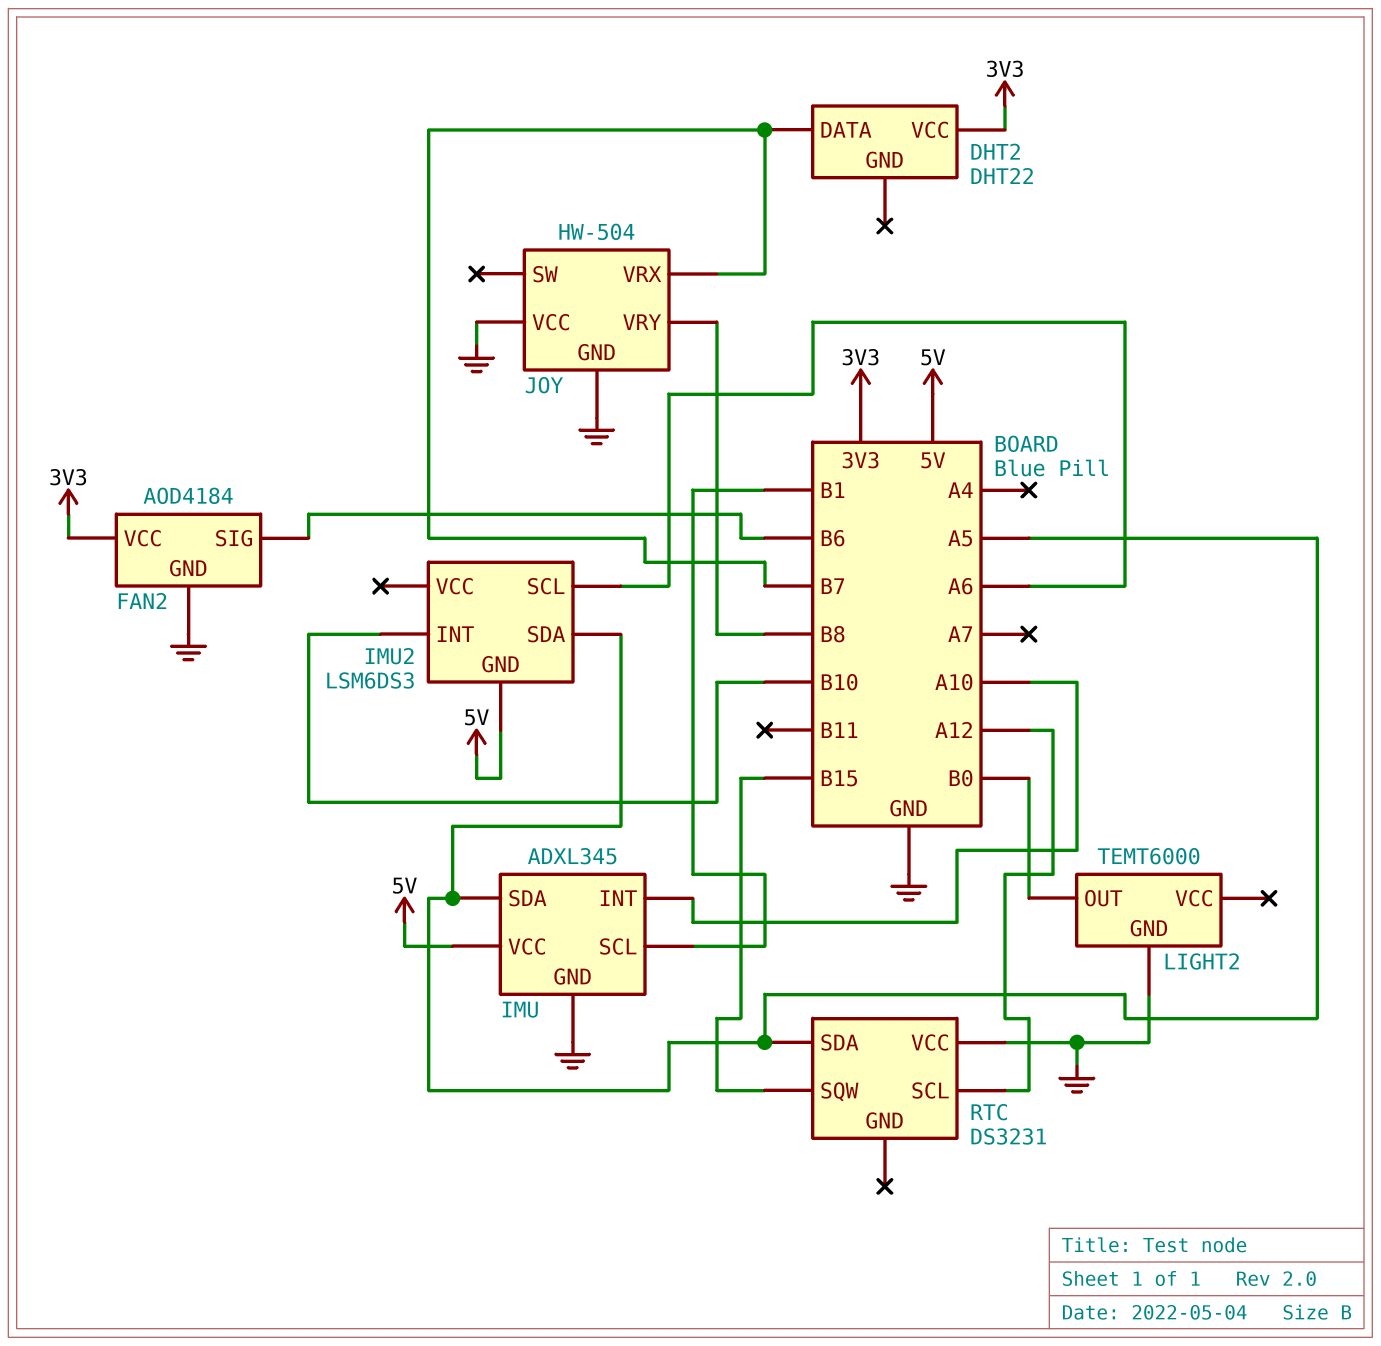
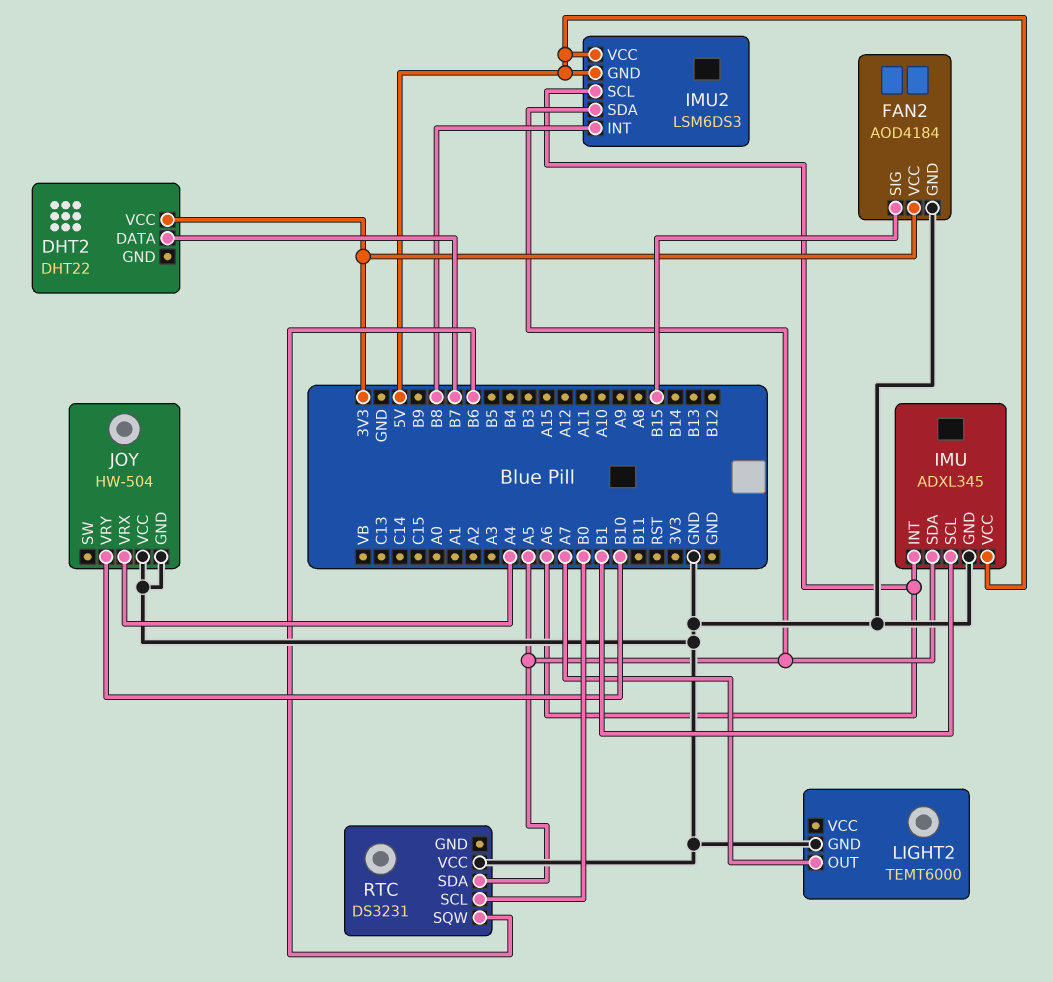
FAN2 pin SIG: B6 -> B15
IMU pin INT: A10 -> A6
IMU2 pin INT: B10 -> B8
IMU2 pin VCC: none -> 5V
JOY pin VRX: B7 -> A4
JOY pin VRY: B8 -> B10
LIGHT2 pin OUT: B0 -> A7
RTC pin SCL: A12 -> B0
RTC pin SQW: B15 -> B6

